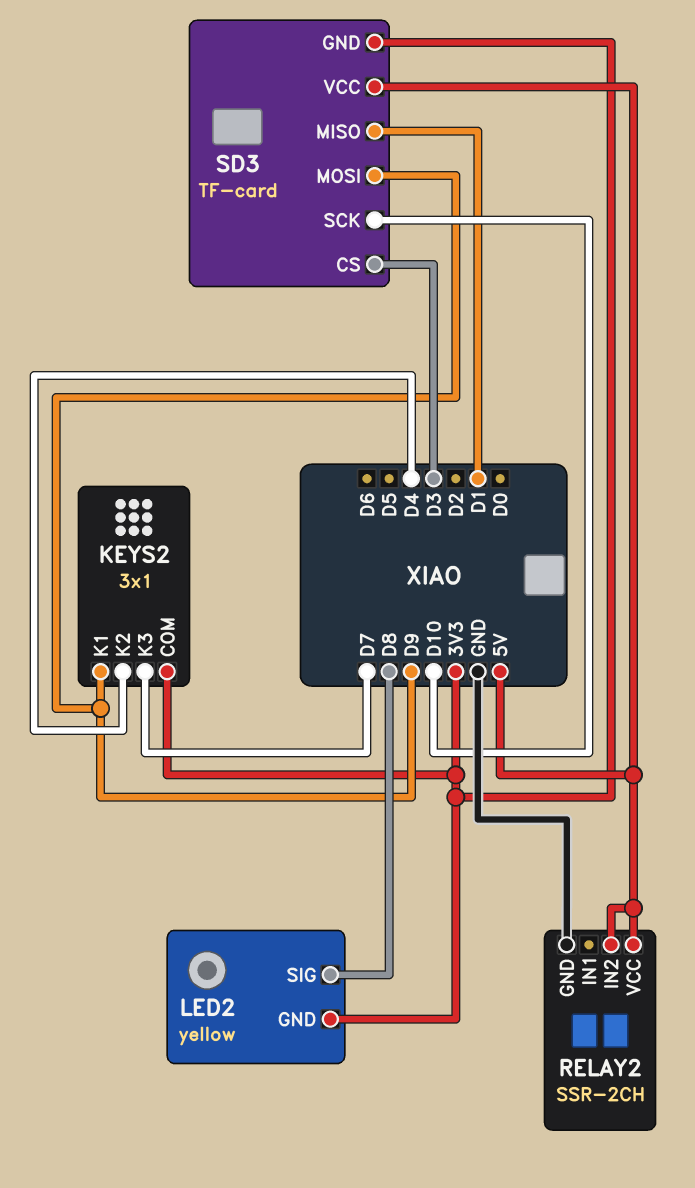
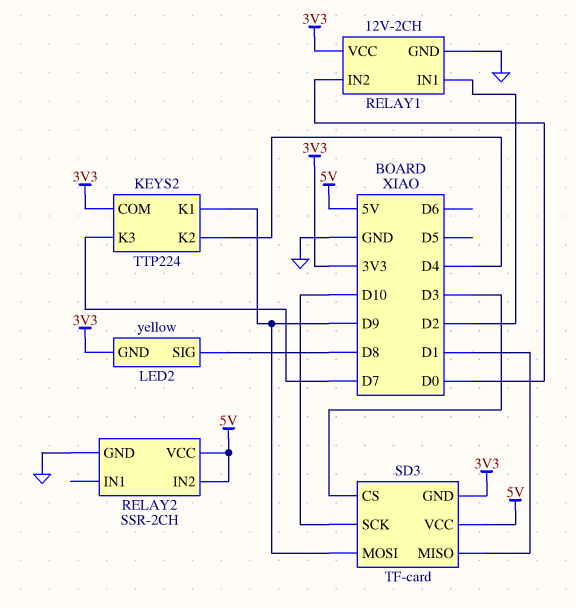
KEYS2: 3x1 -> TTP224
RELAY1: none -> 12V-2CH
RELAY1 pin GND: none -> GND
RELAY1 pin IN1: none -> D2
RELAY1 pin IN2: none -> D0
RELAY1 pin VCC: none -> 3V3

